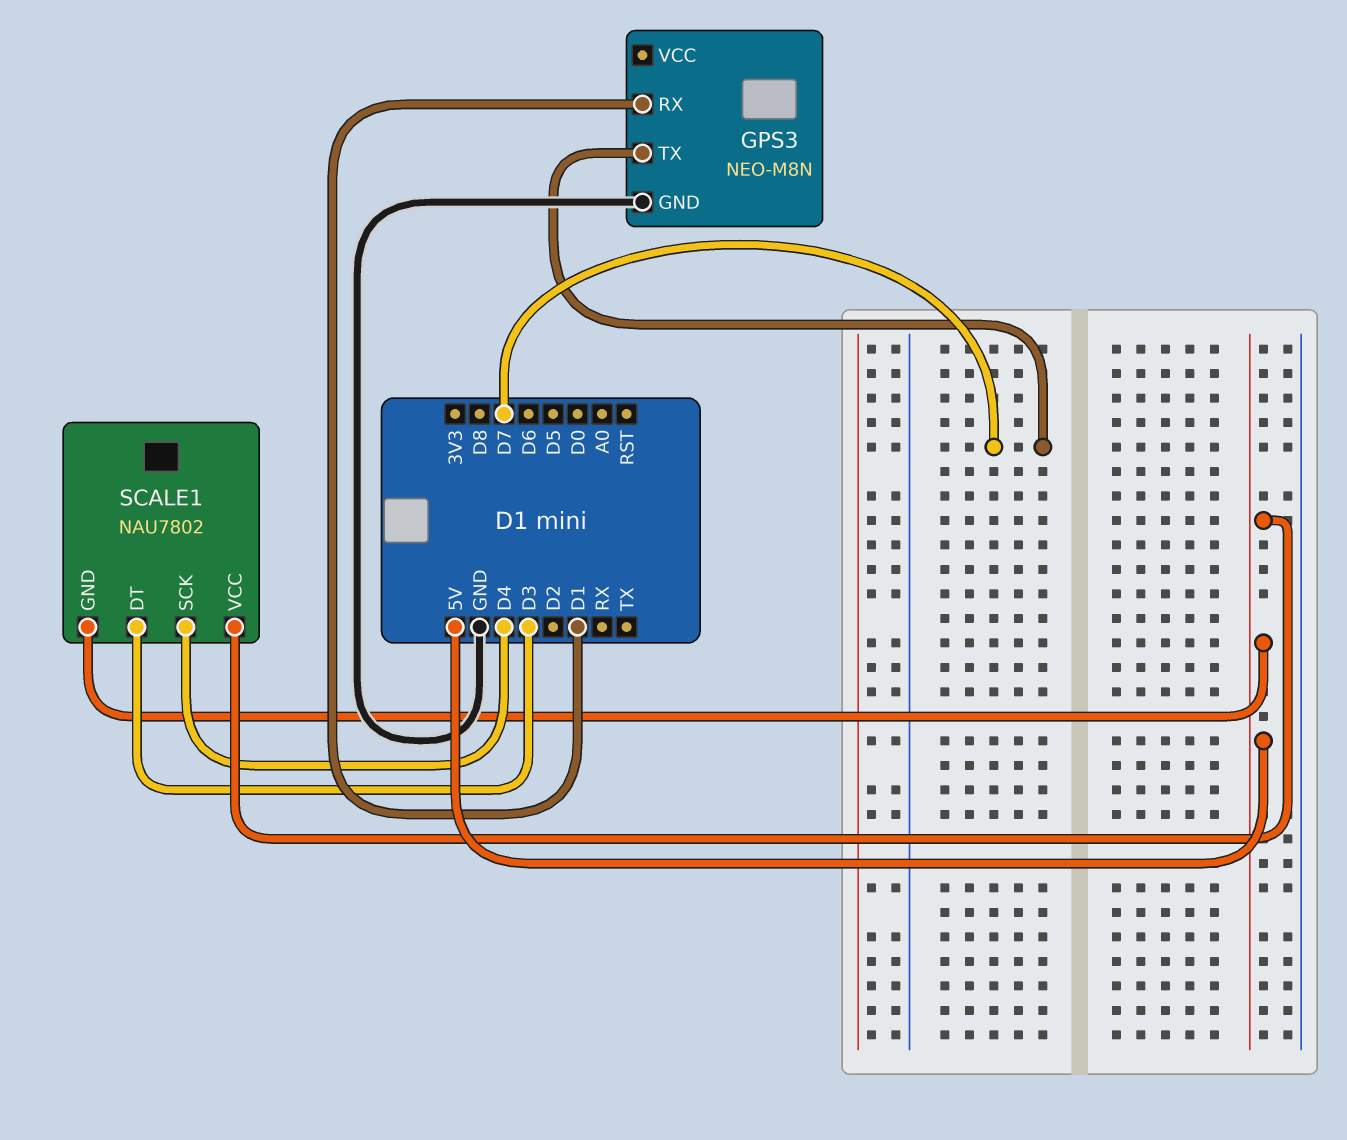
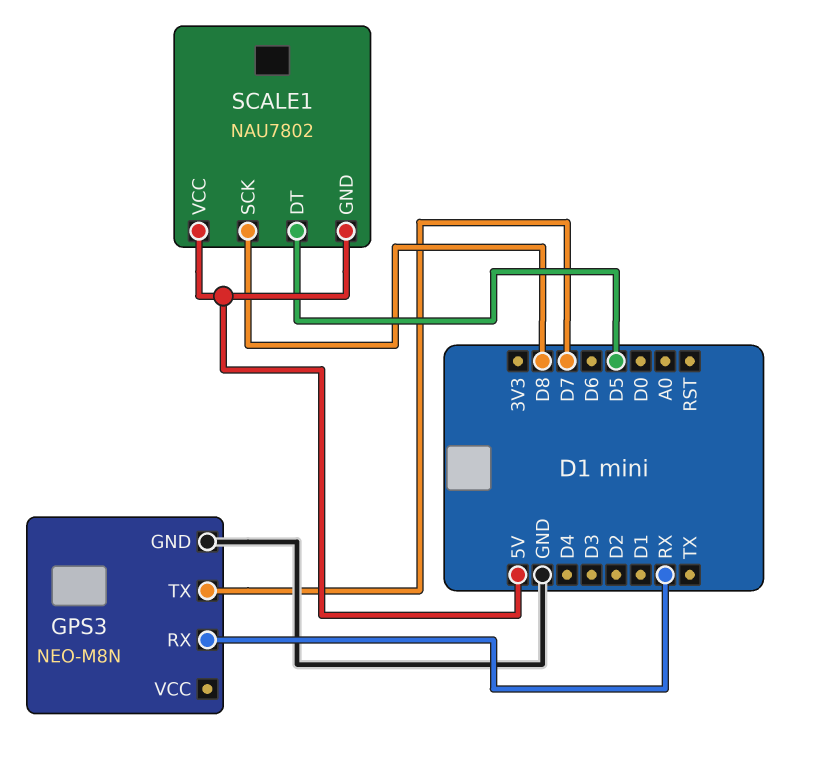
GPS3 pin RX: D1 -> RX
SCALE1 pin DT: D3 -> D5
SCALE1 pin SCK: D4 -> D8

